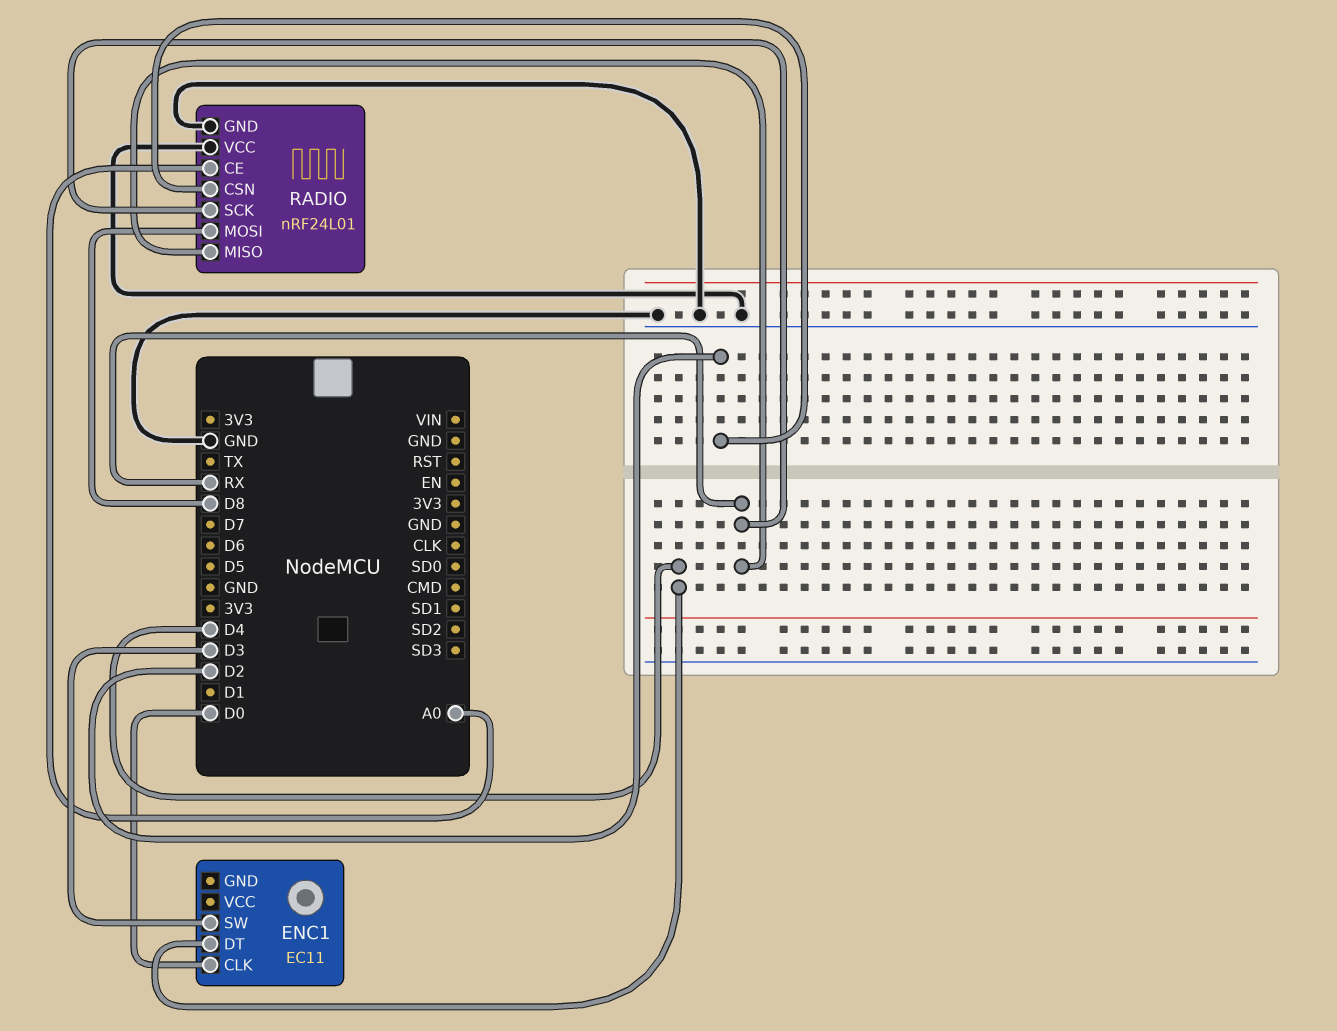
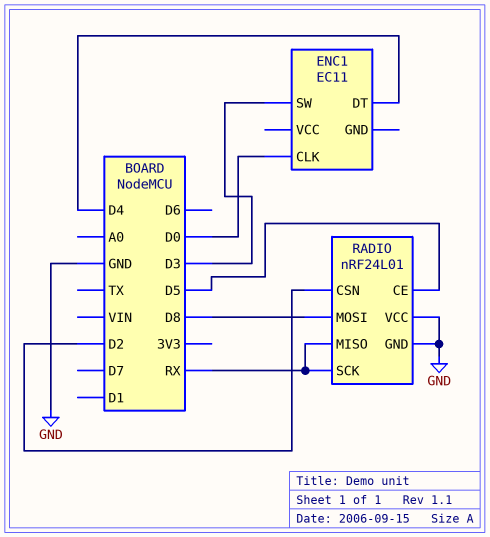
RADIO pin CE: A0 -> D5

